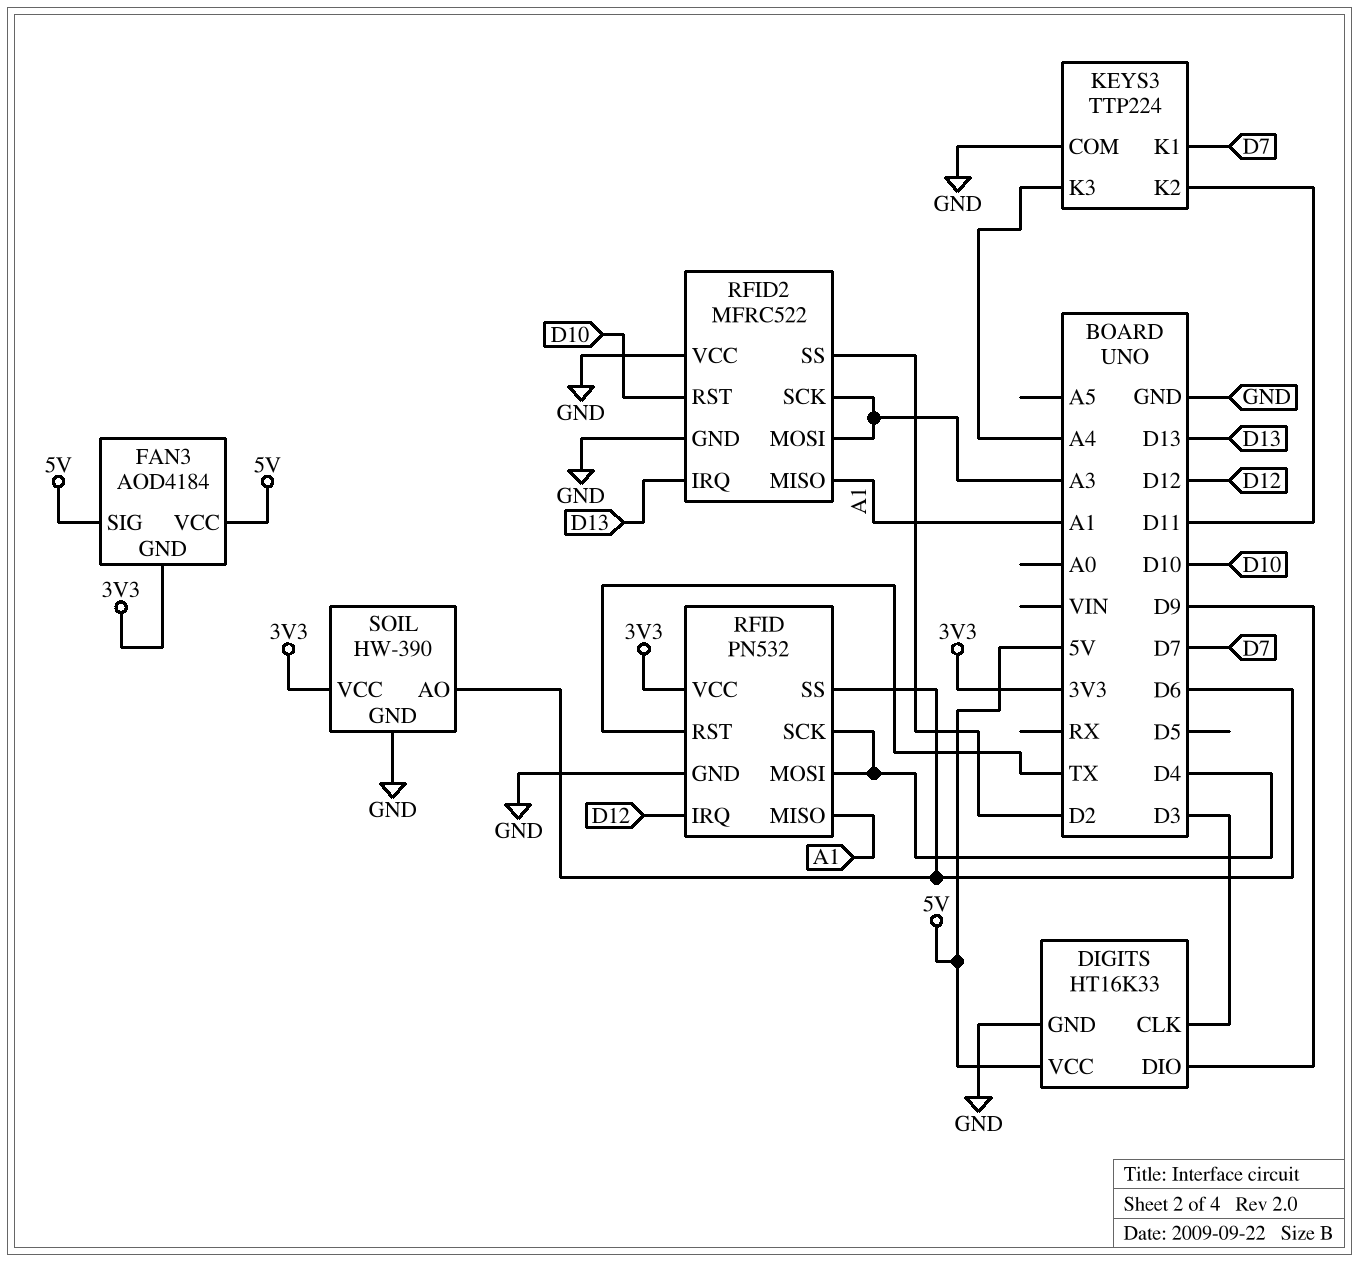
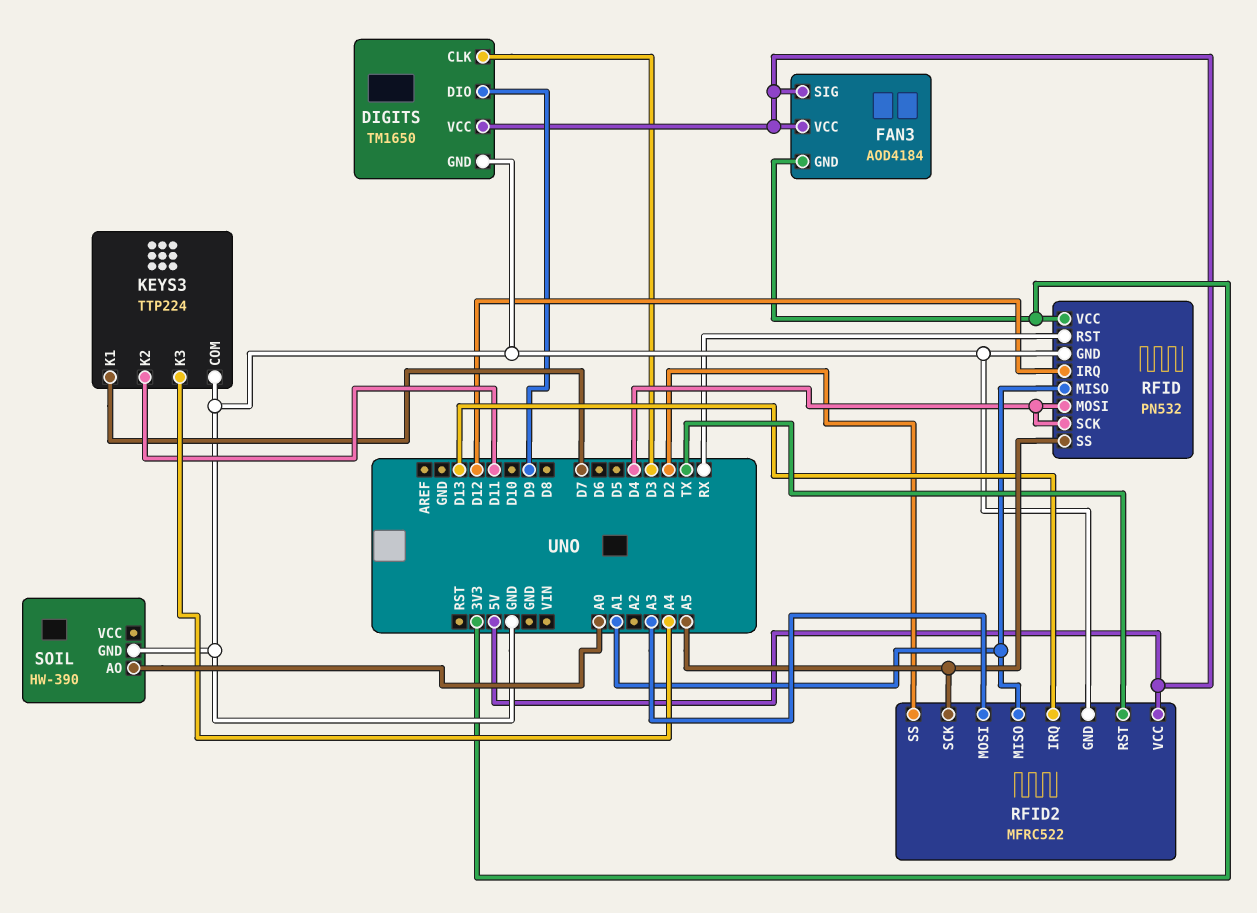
DIGITS: HT16K33 -> TM1650
RFID pin RST: TX -> RX
RFID pin SS: D6 -> A5
RFID2 pin RST: D10 -> TX
RFID2 pin SCK: A3 -> A5
RFID2 pin VCC: GND -> 5V
SOIL pin AO: D6 -> A0
SOIL pin VCC: 3V3 -> none

